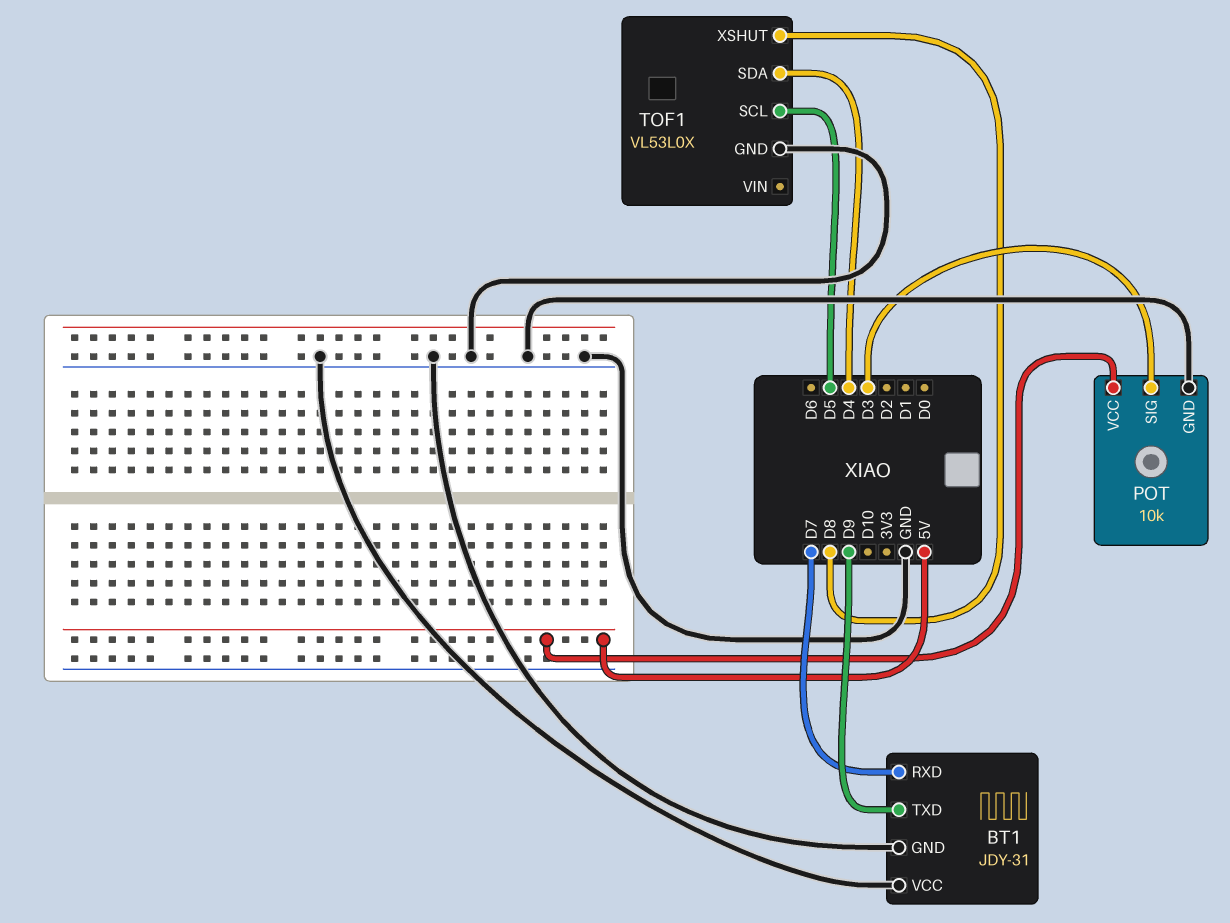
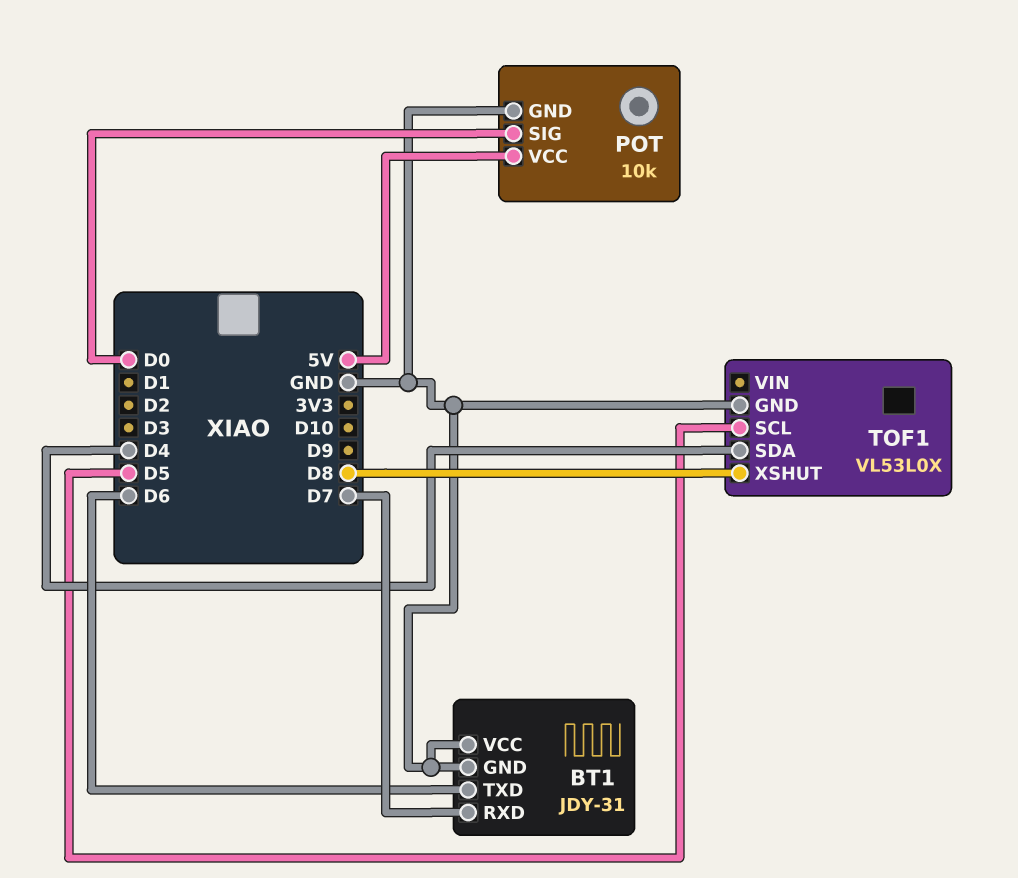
BT1 pin TXD: D9 -> D6
POT pin SIG: D3 -> D0

